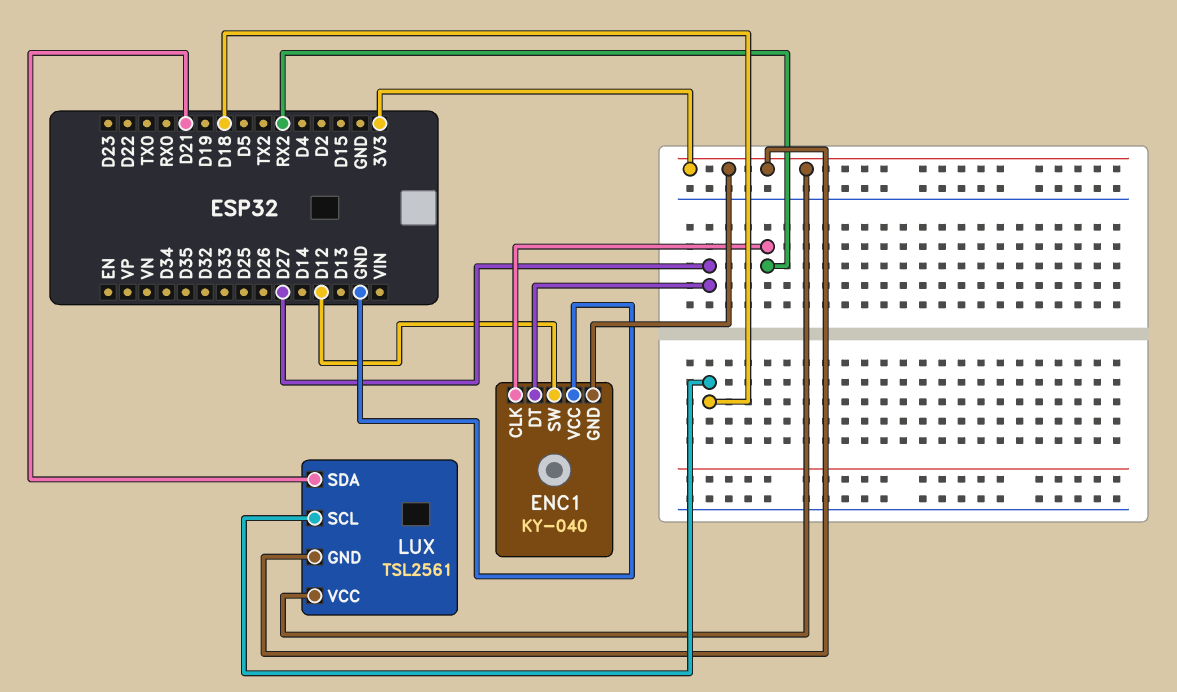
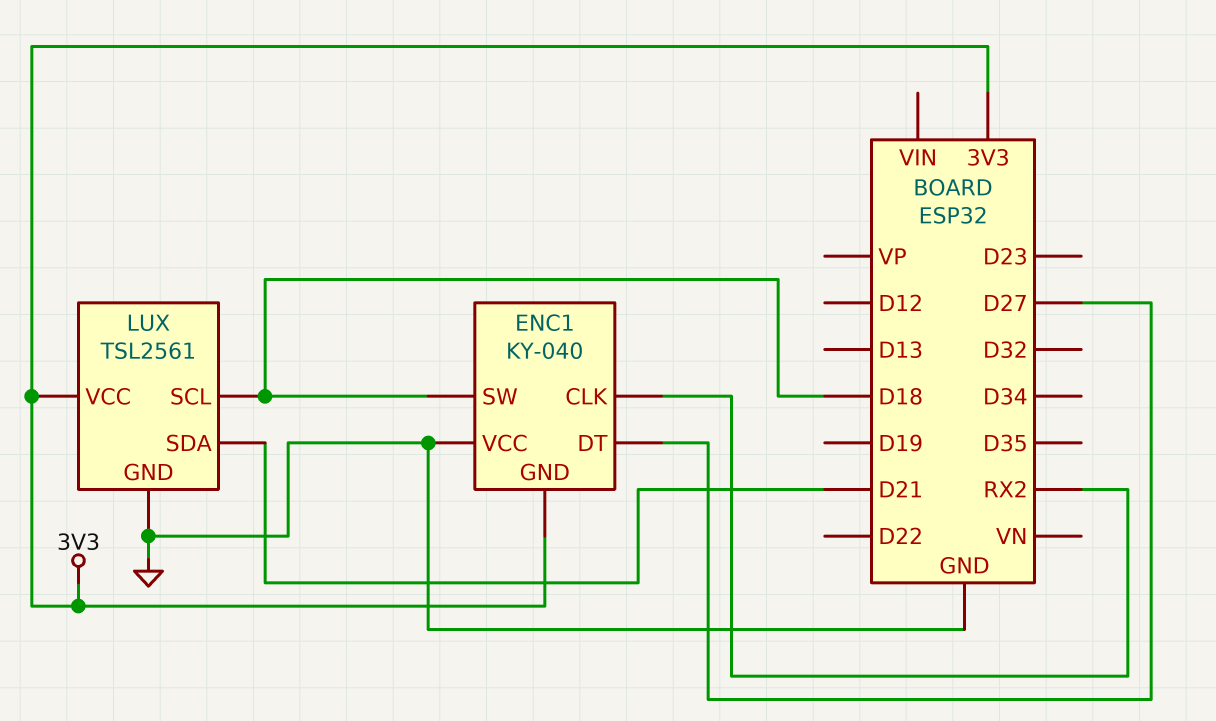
ENC1 pin SW: D12 -> D18
LUX pin GND: 3V3 -> GND

